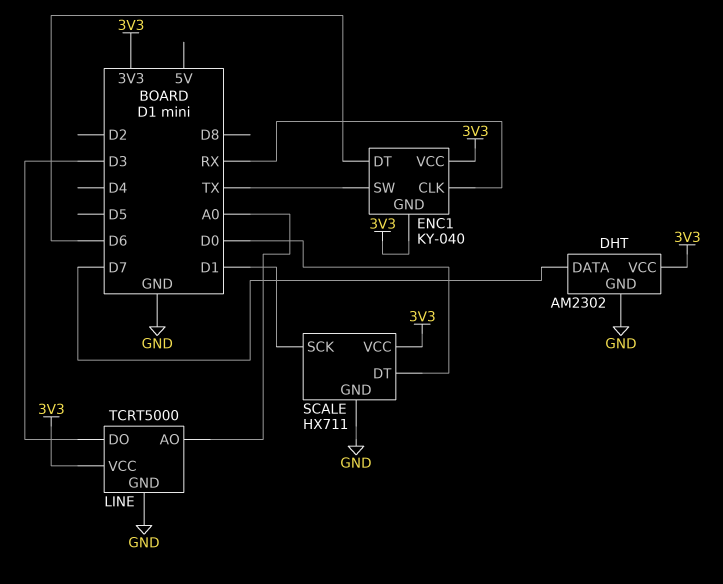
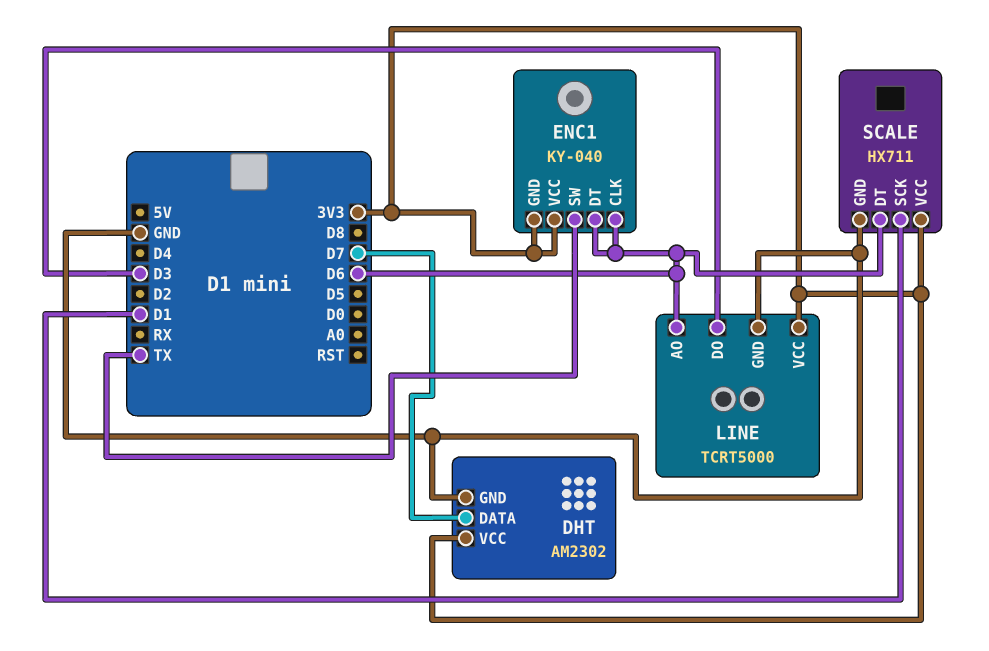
ENC1 pin CLK: RX -> D6
LINE pin AO: A0 -> D6
SCALE pin DT: D0 -> D6

